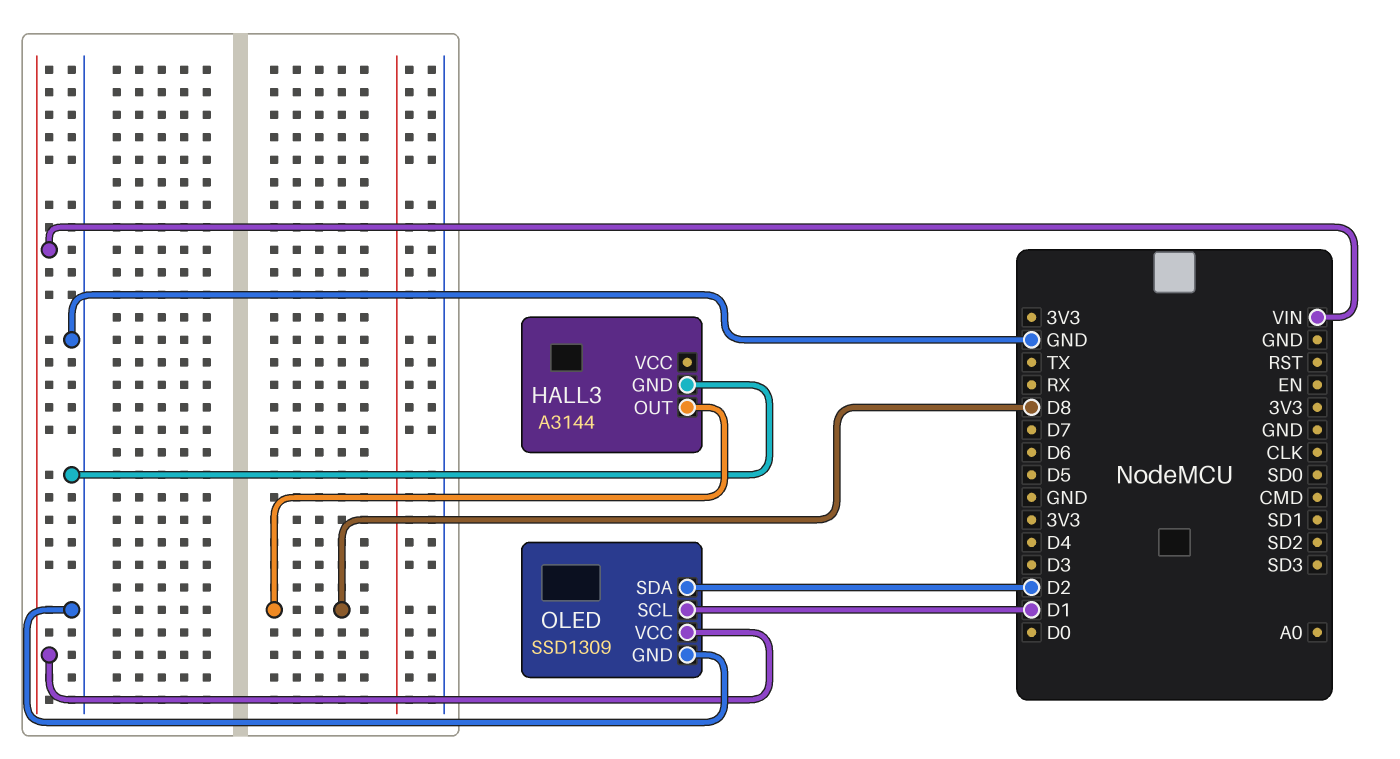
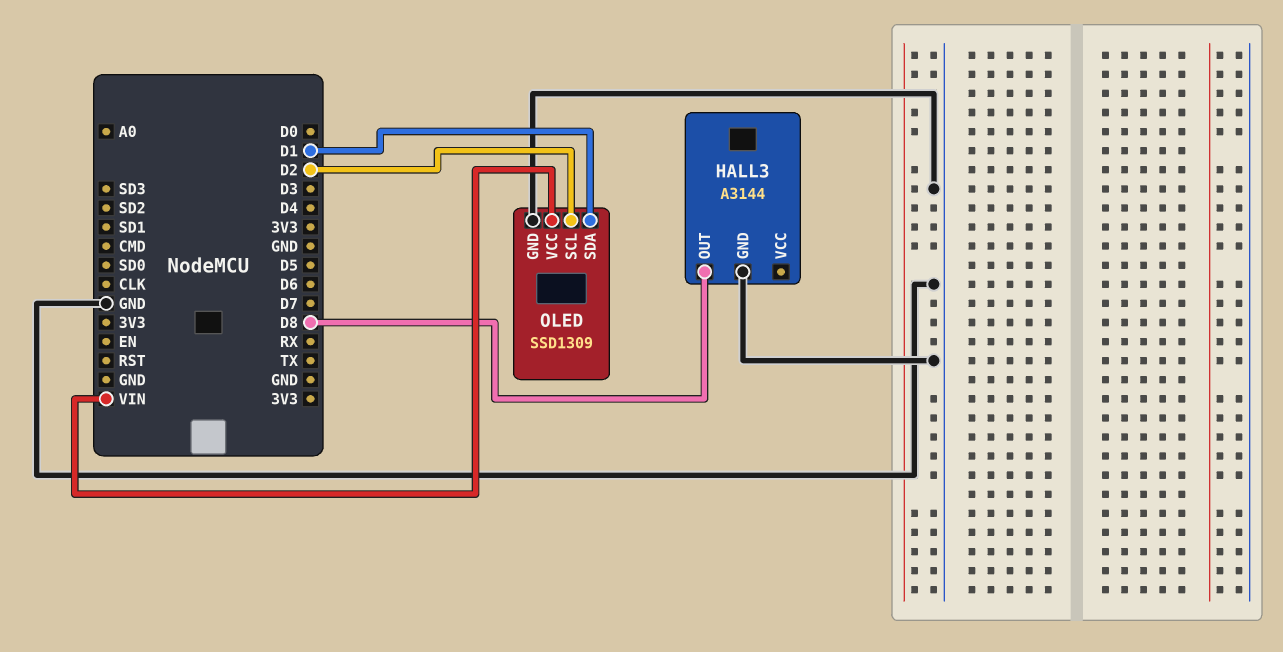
OLED pin SCL: D1 -> D2
OLED pin SDA: D2 -> D1

